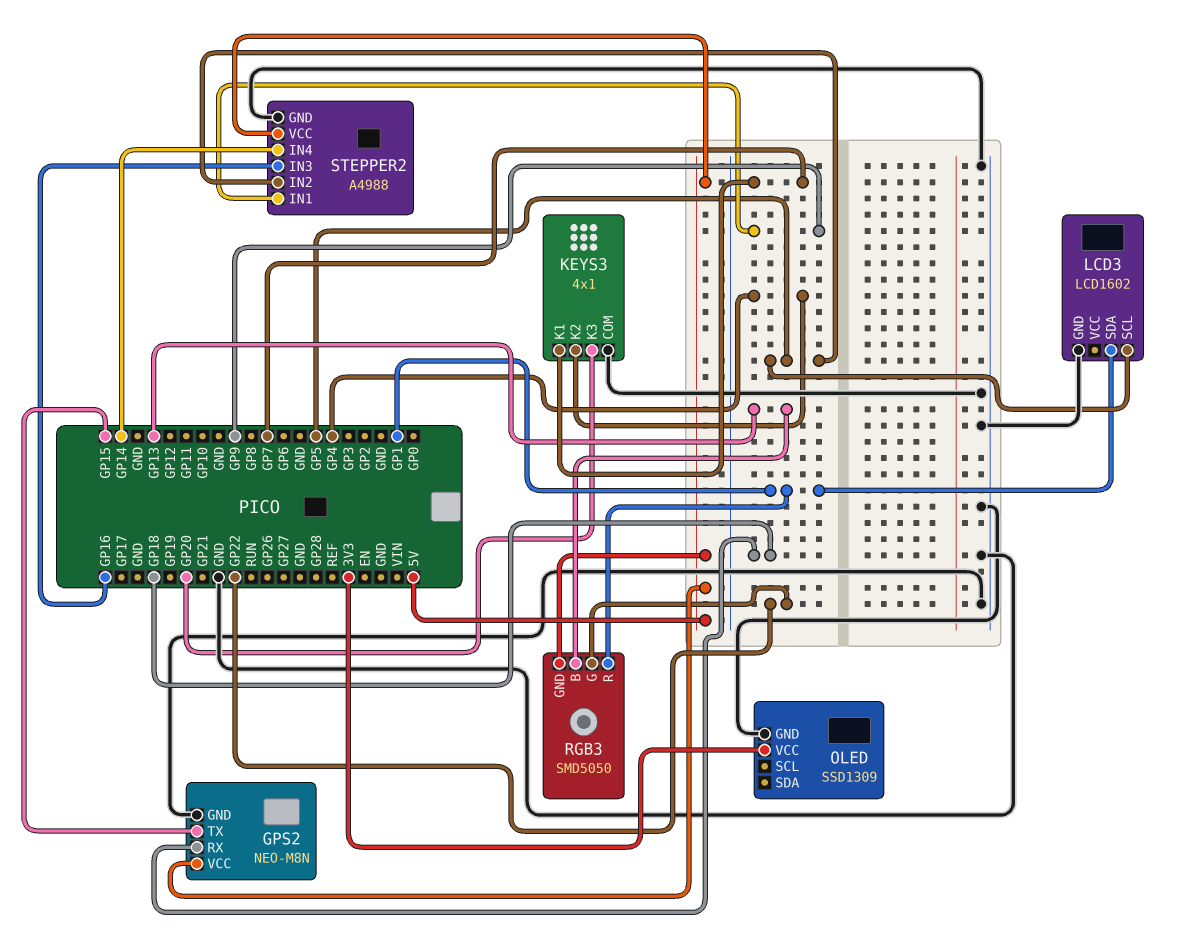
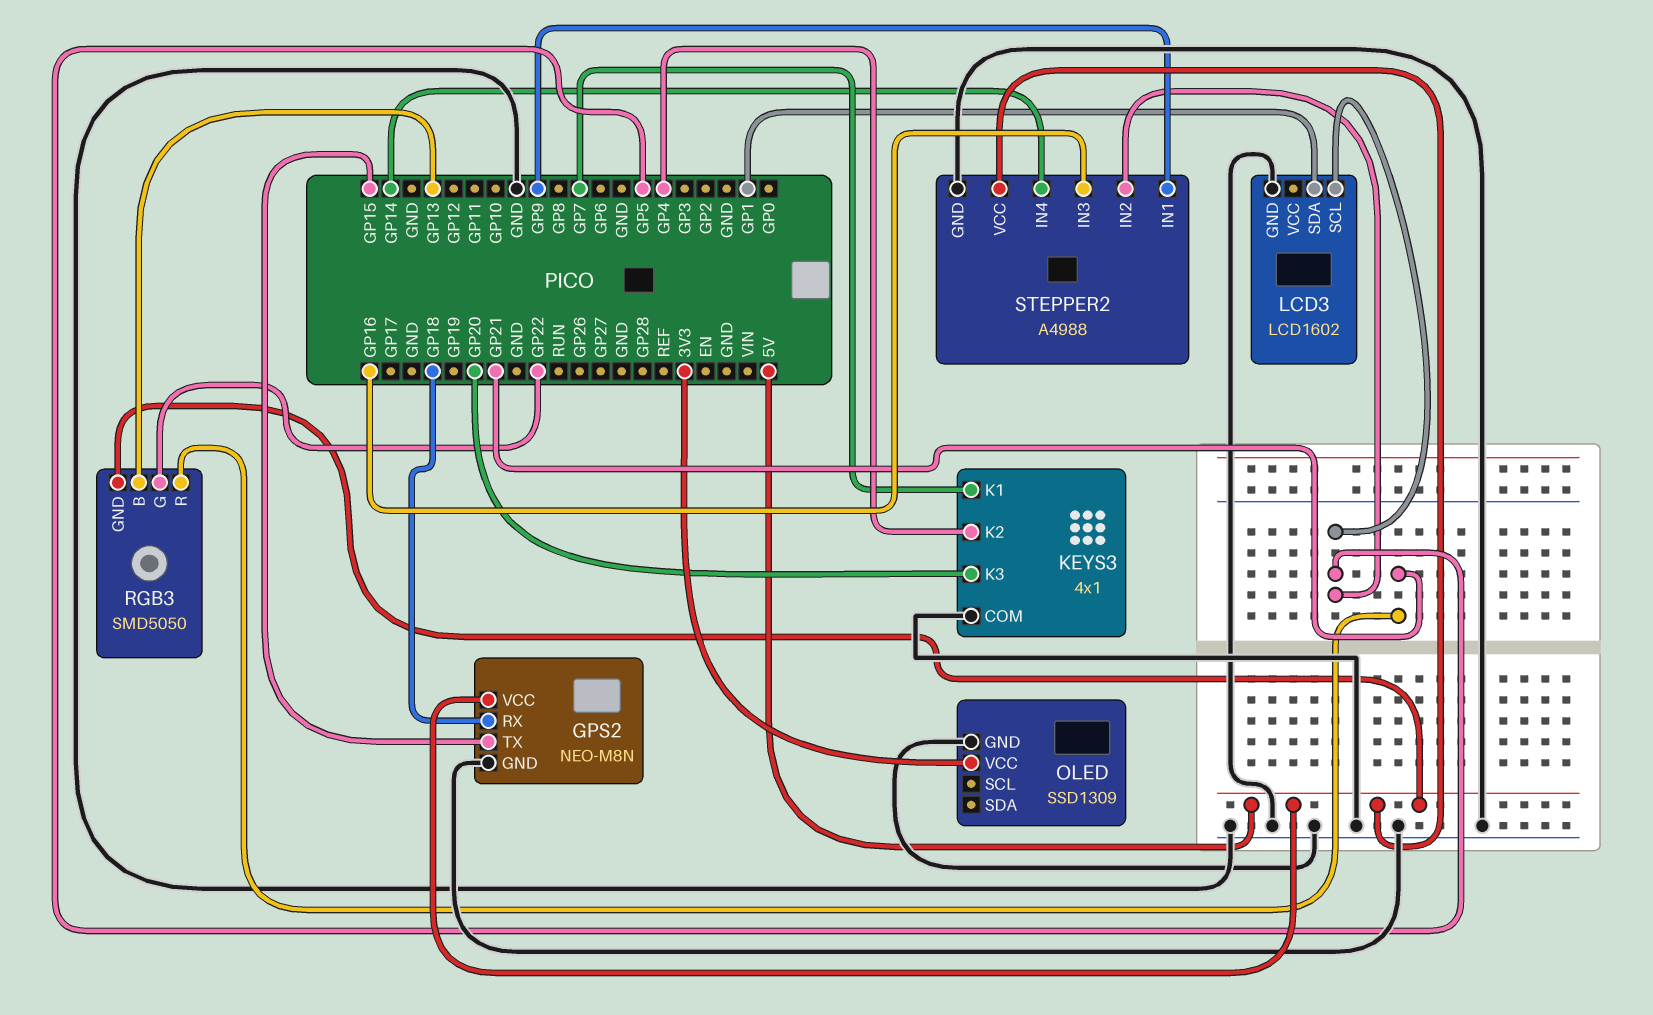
RGB3 pin R: GP1 -> GP21

